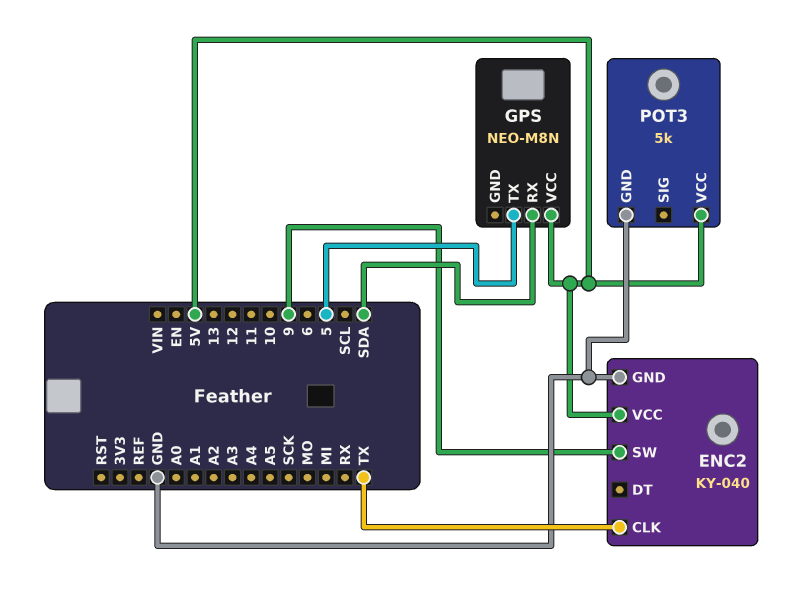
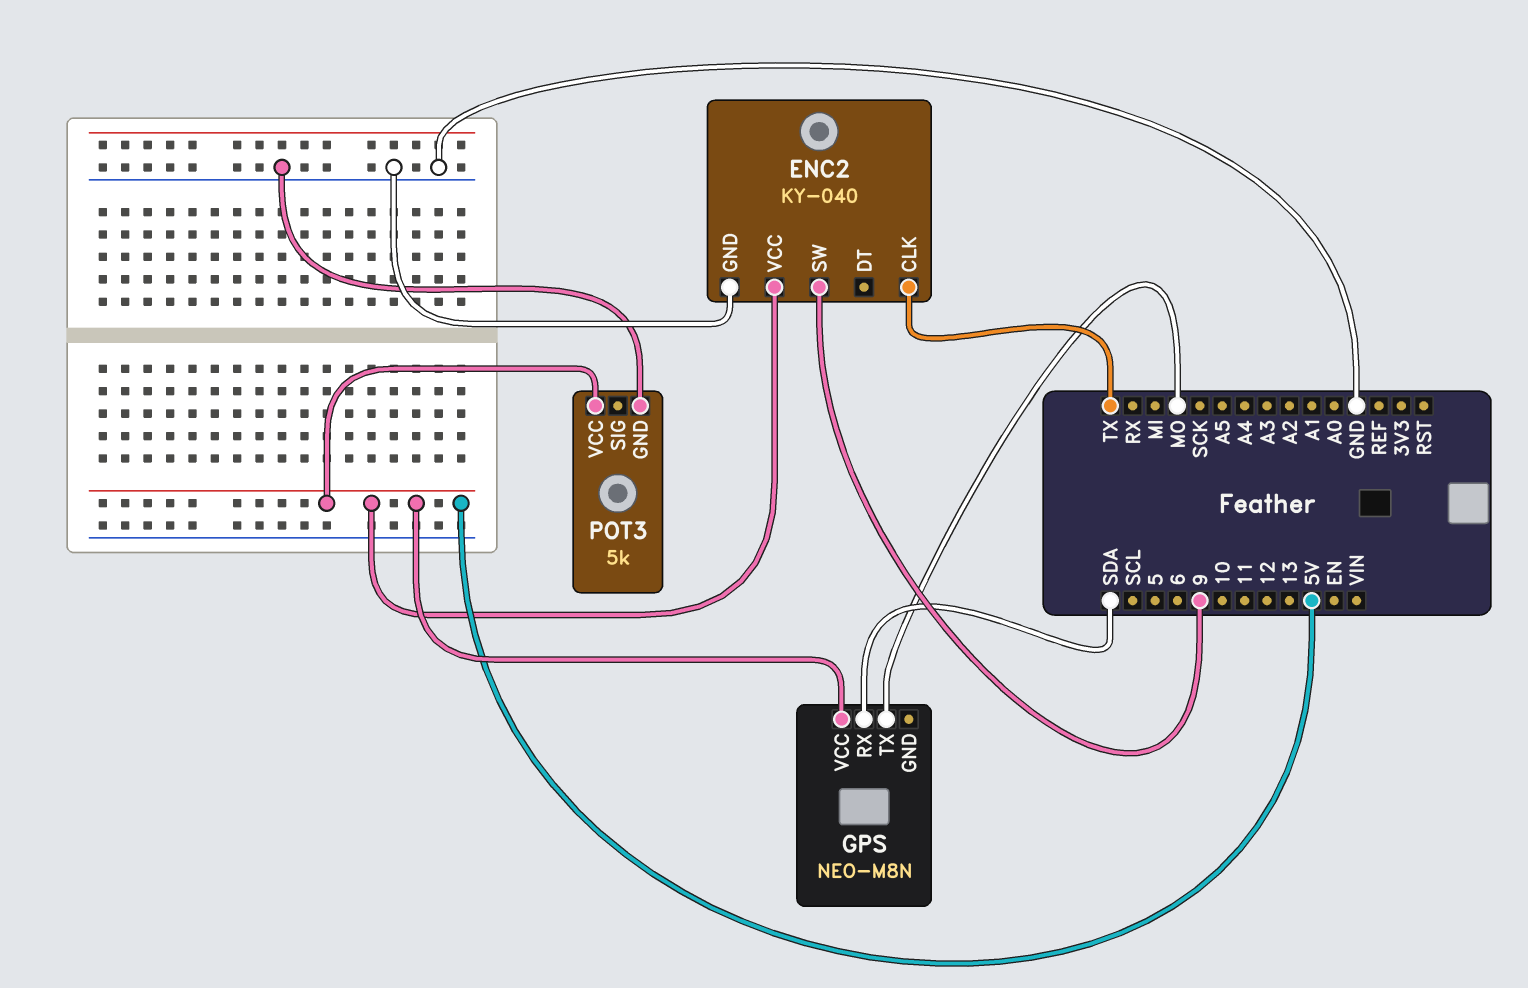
GPS pin TX: 5 -> MO

